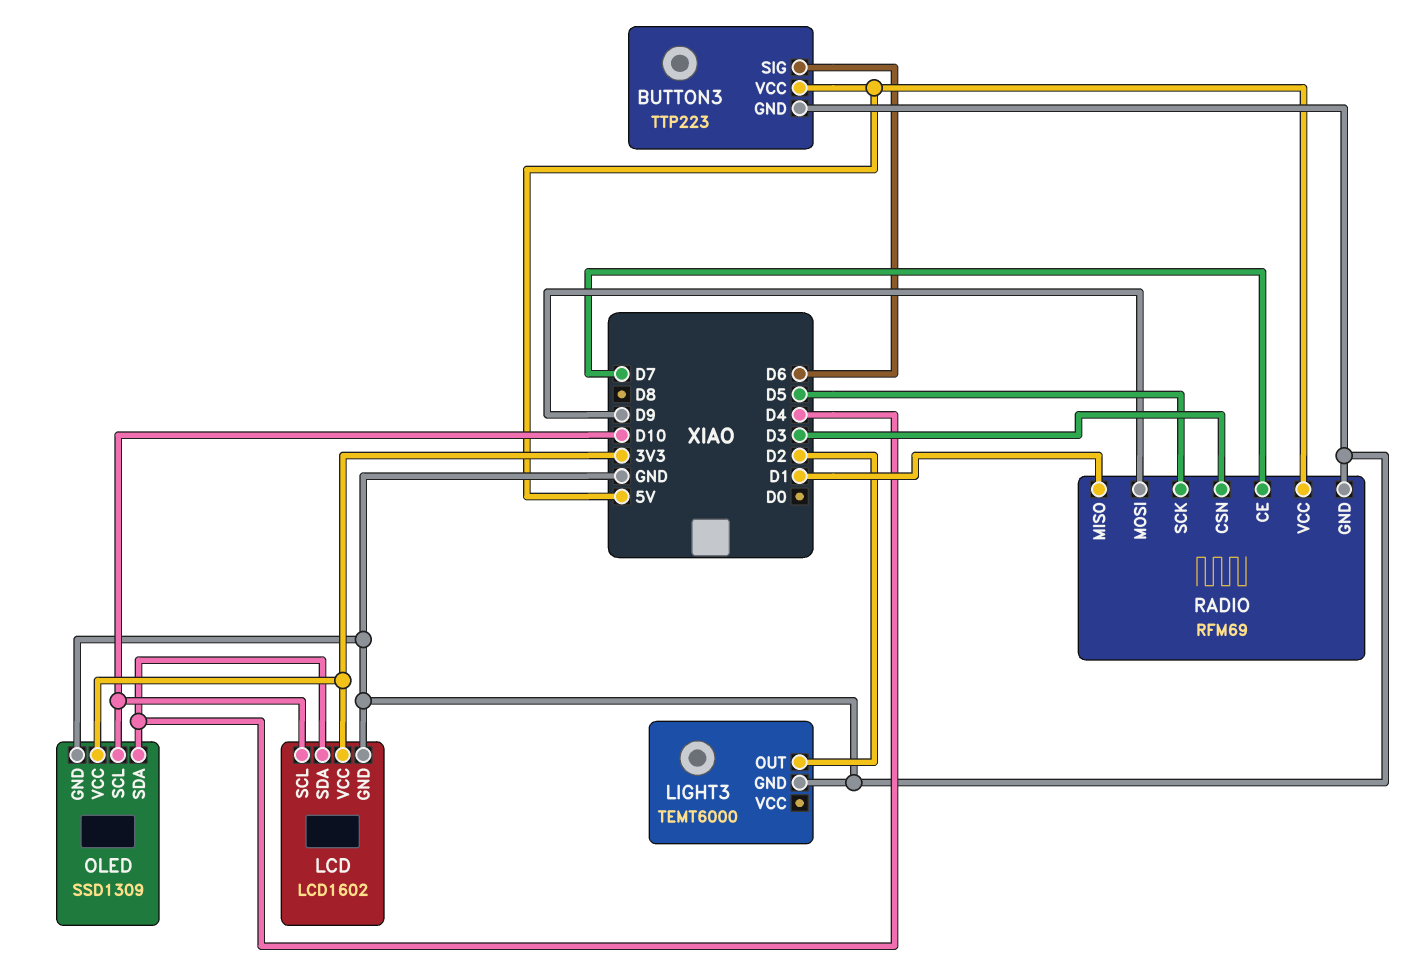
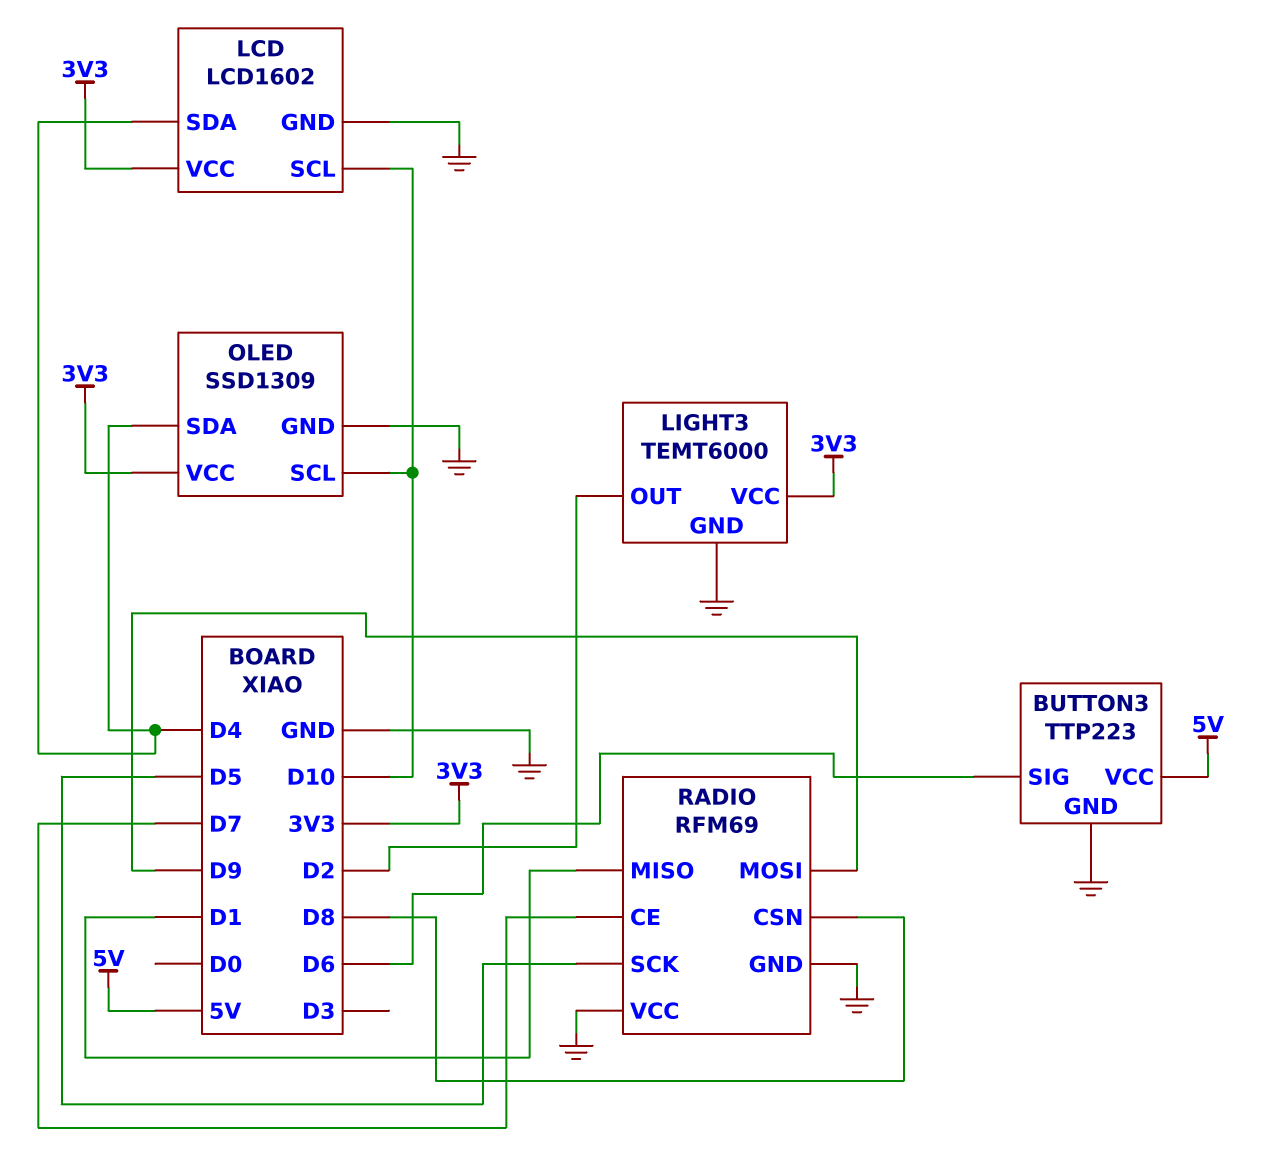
LIGHT3 pin VCC: none -> 3V3
RADIO pin CSN: D3 -> D8
RADIO pin VCC: 5V -> GND

